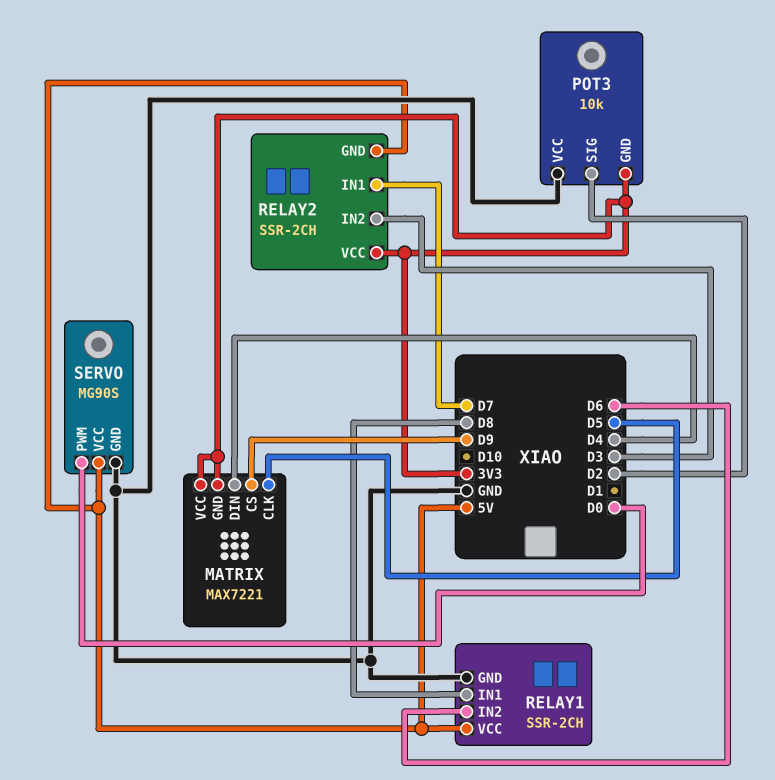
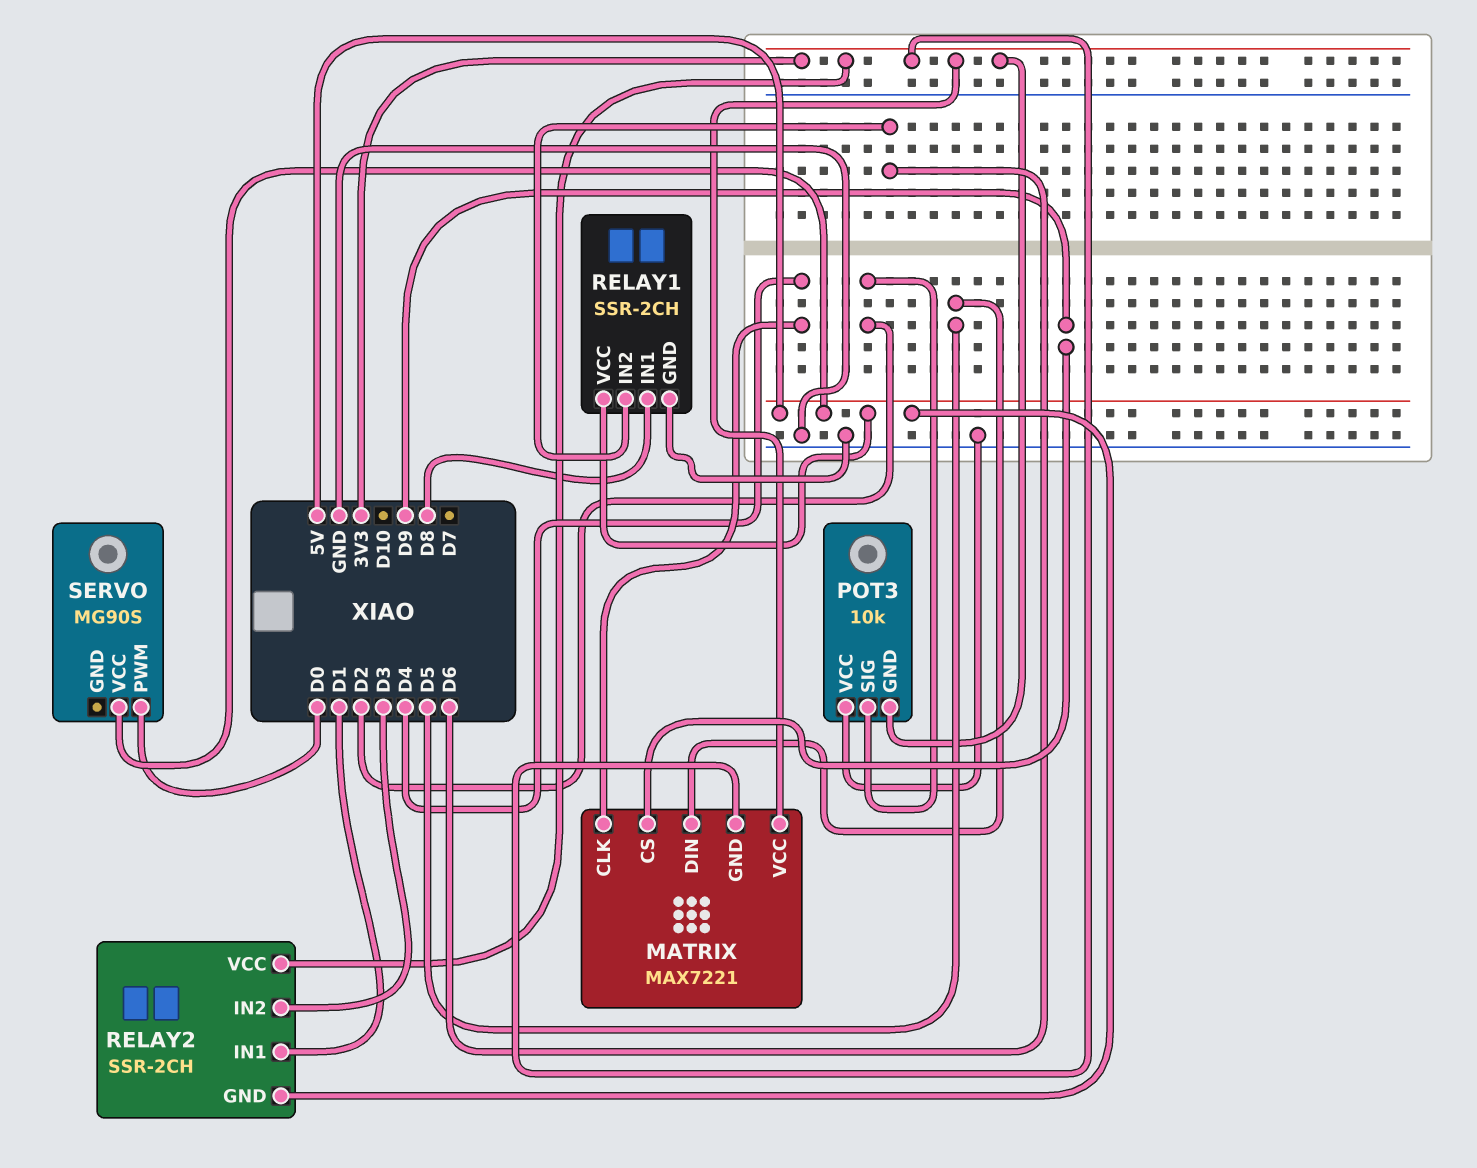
MATRIX pin CLK: D5 -> D4
MATRIX pin DIN: D4 -> D5
RELAY2 pin IN1: D7 -> D1
SERVO pin GND: GND -> none

